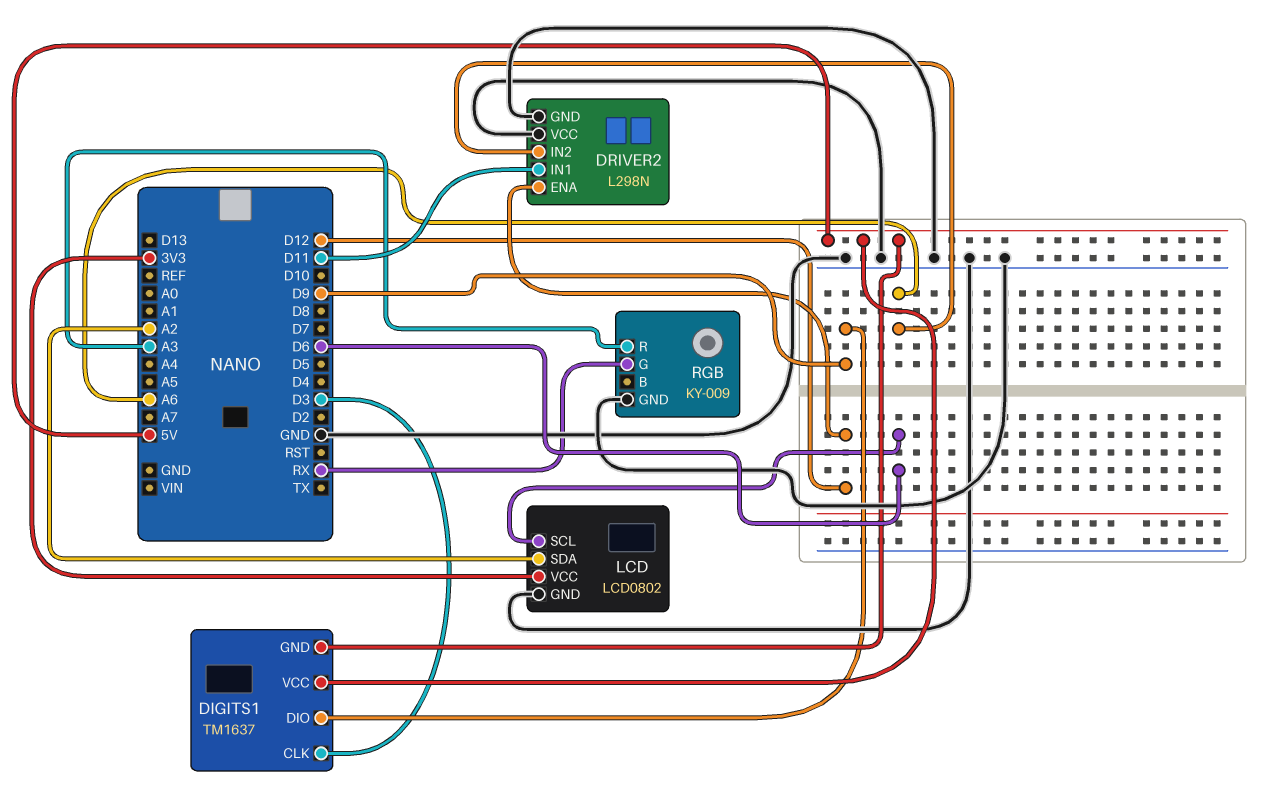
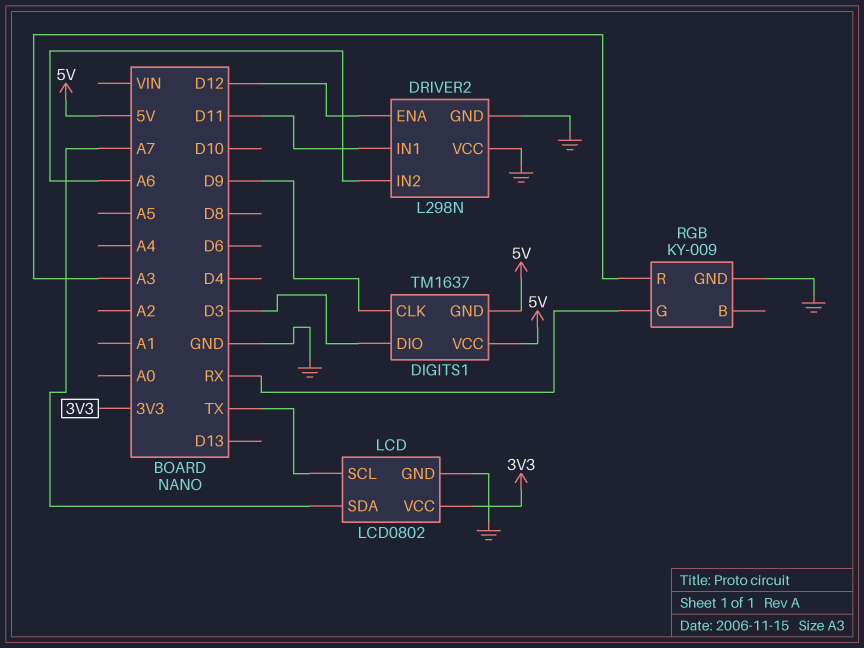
DIGITS1 pin CLK: D3 -> D9
DIGITS1 pin DIO: D9 -> D3
LCD pin SCL: D6 -> TX
LCD pin SDA: A2 -> A7

